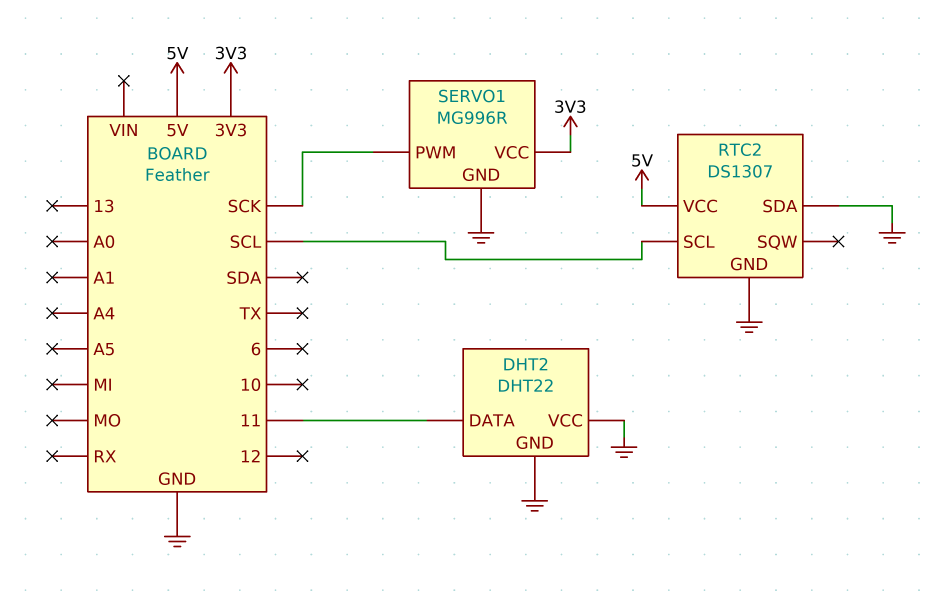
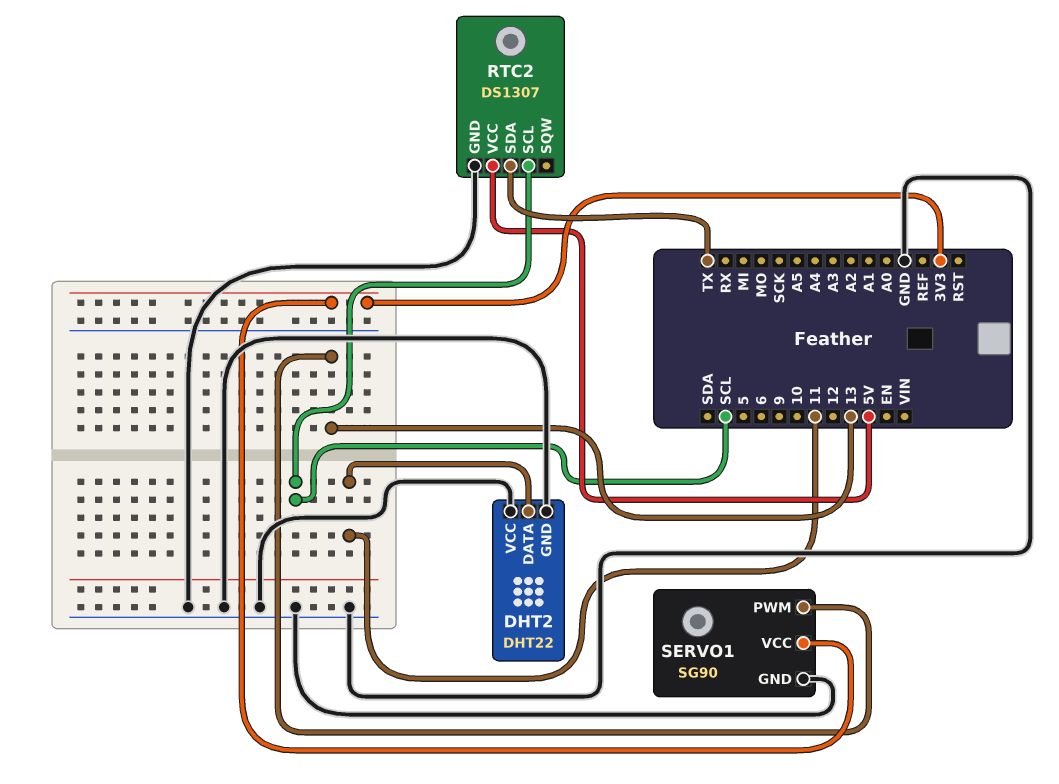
RTC2 pin SDA: GND -> TX
SERVO1: MG996R -> SG90
SERVO1 pin PWM: SCK -> 13

